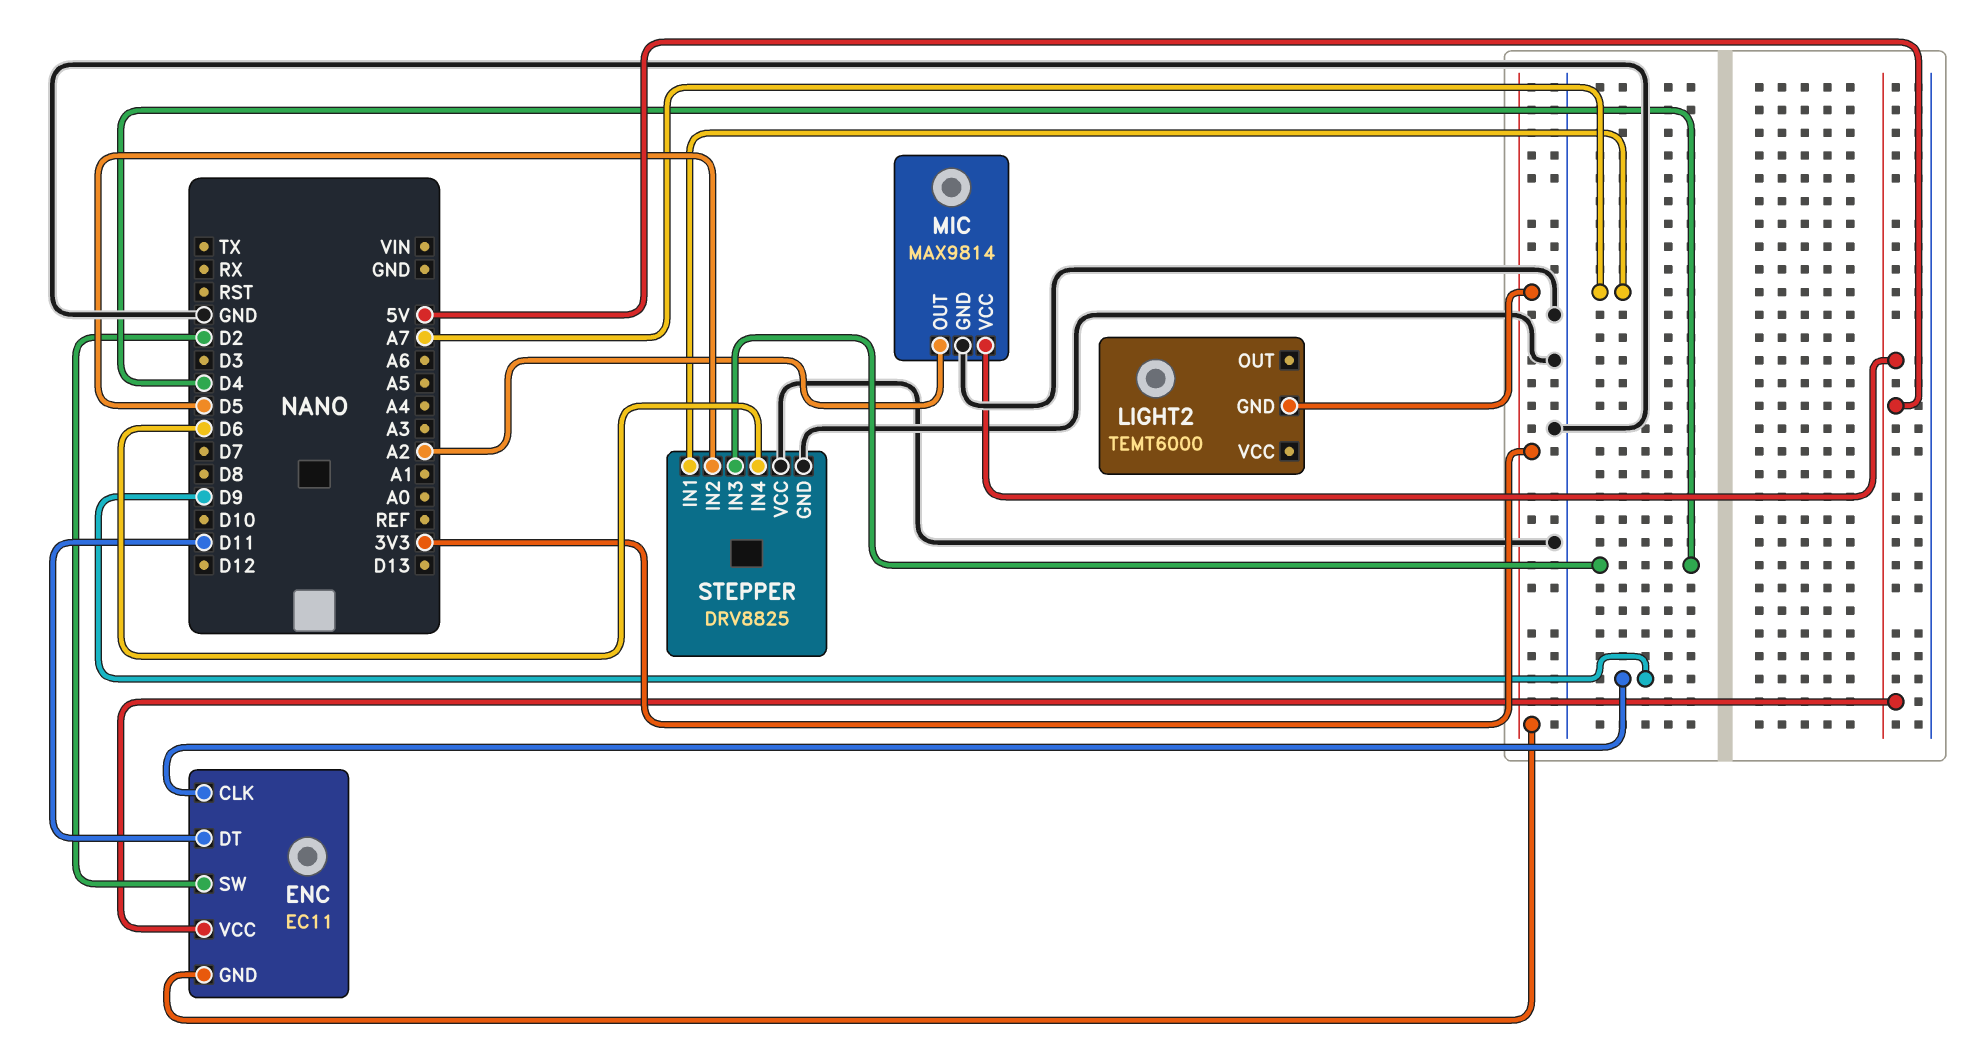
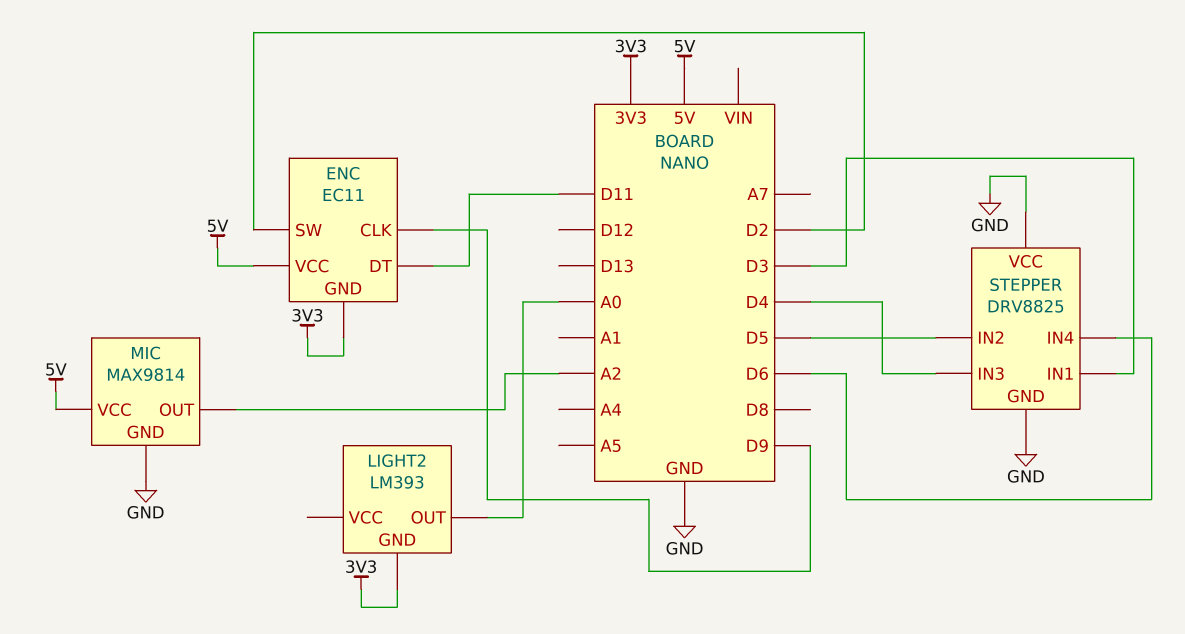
LIGHT2: TEMT6000 -> LM393
LIGHT2 pin OUT: none -> A0
STEPPER pin IN1: A7 -> D3

